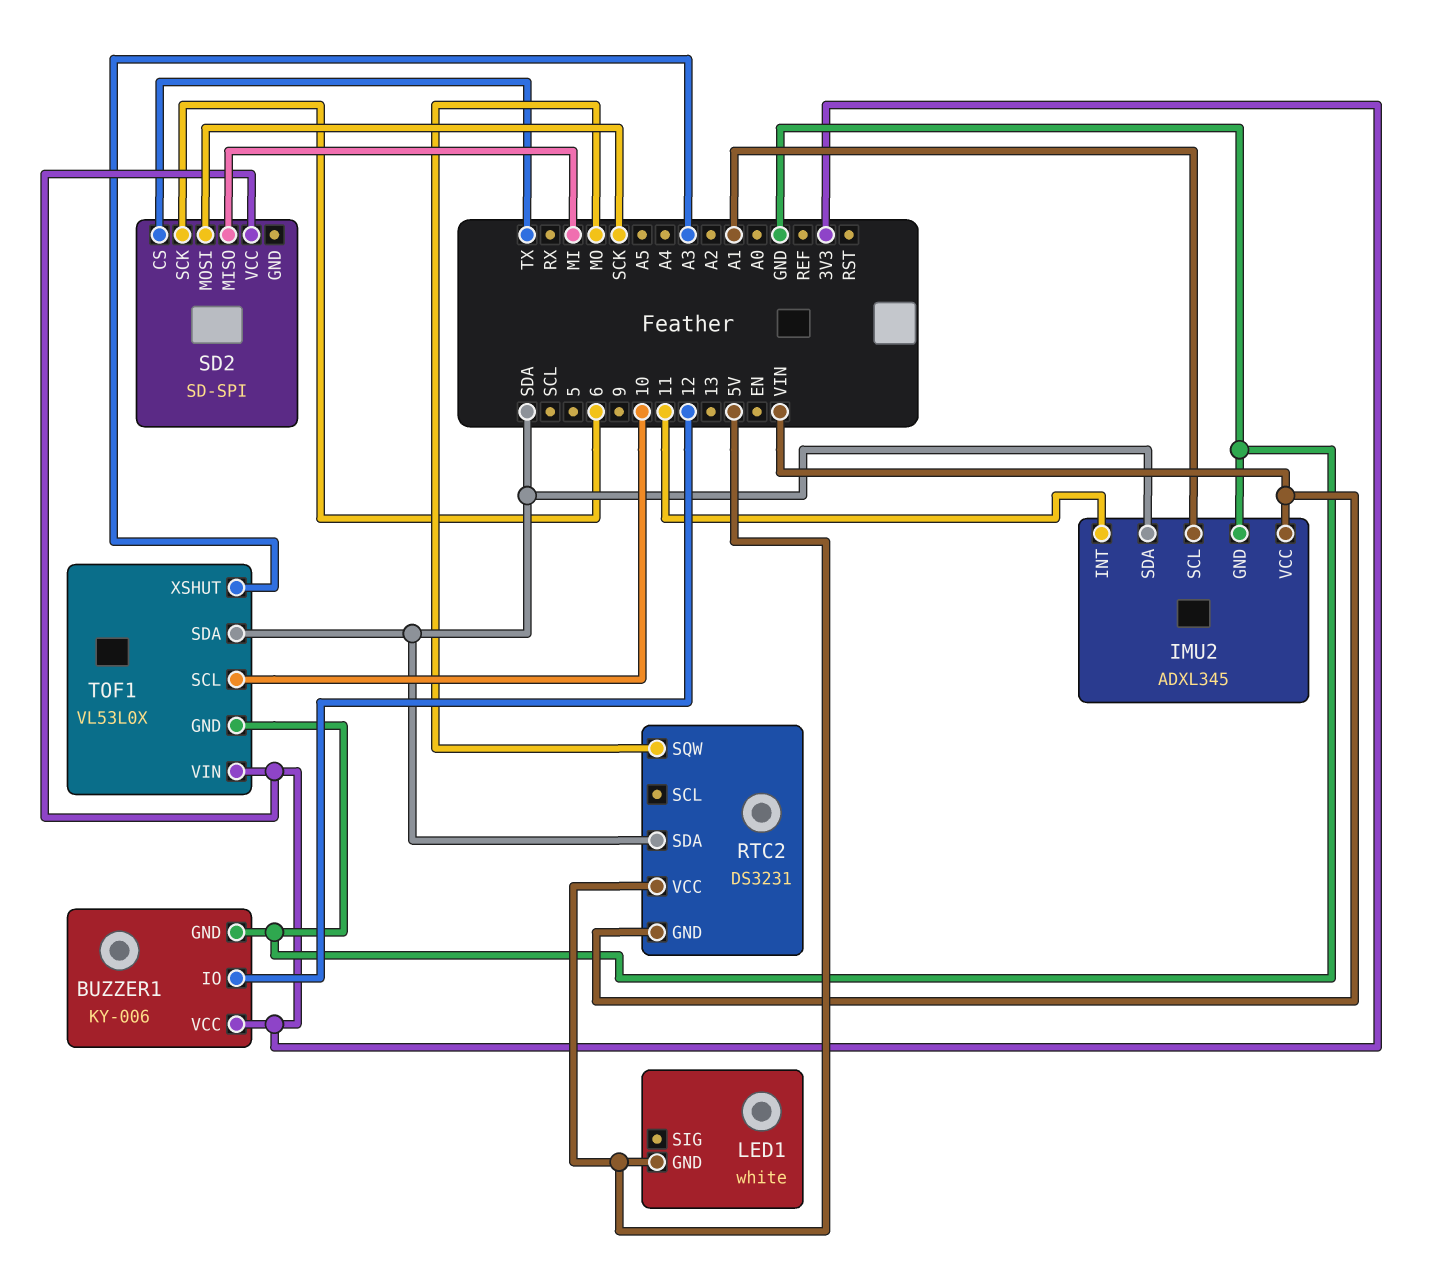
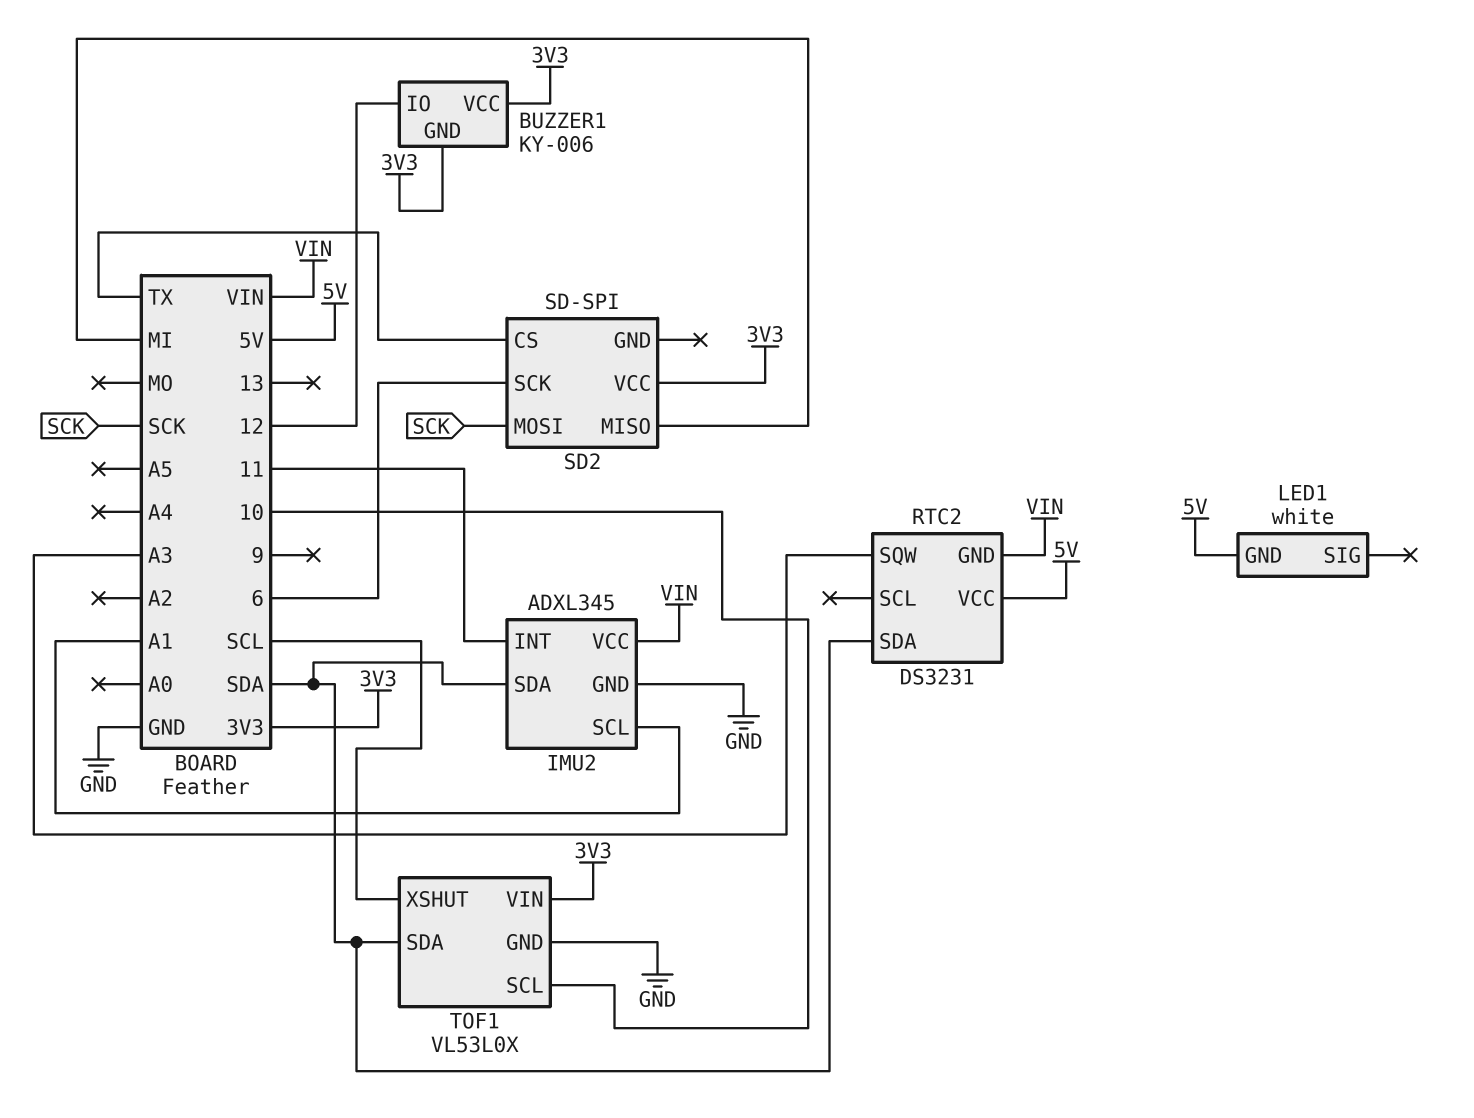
BUZZER1 pin GND: GND -> 3V3
RTC2 pin SQW: MO -> A3
TOF1 pin XSHUT: A3 -> SCL

